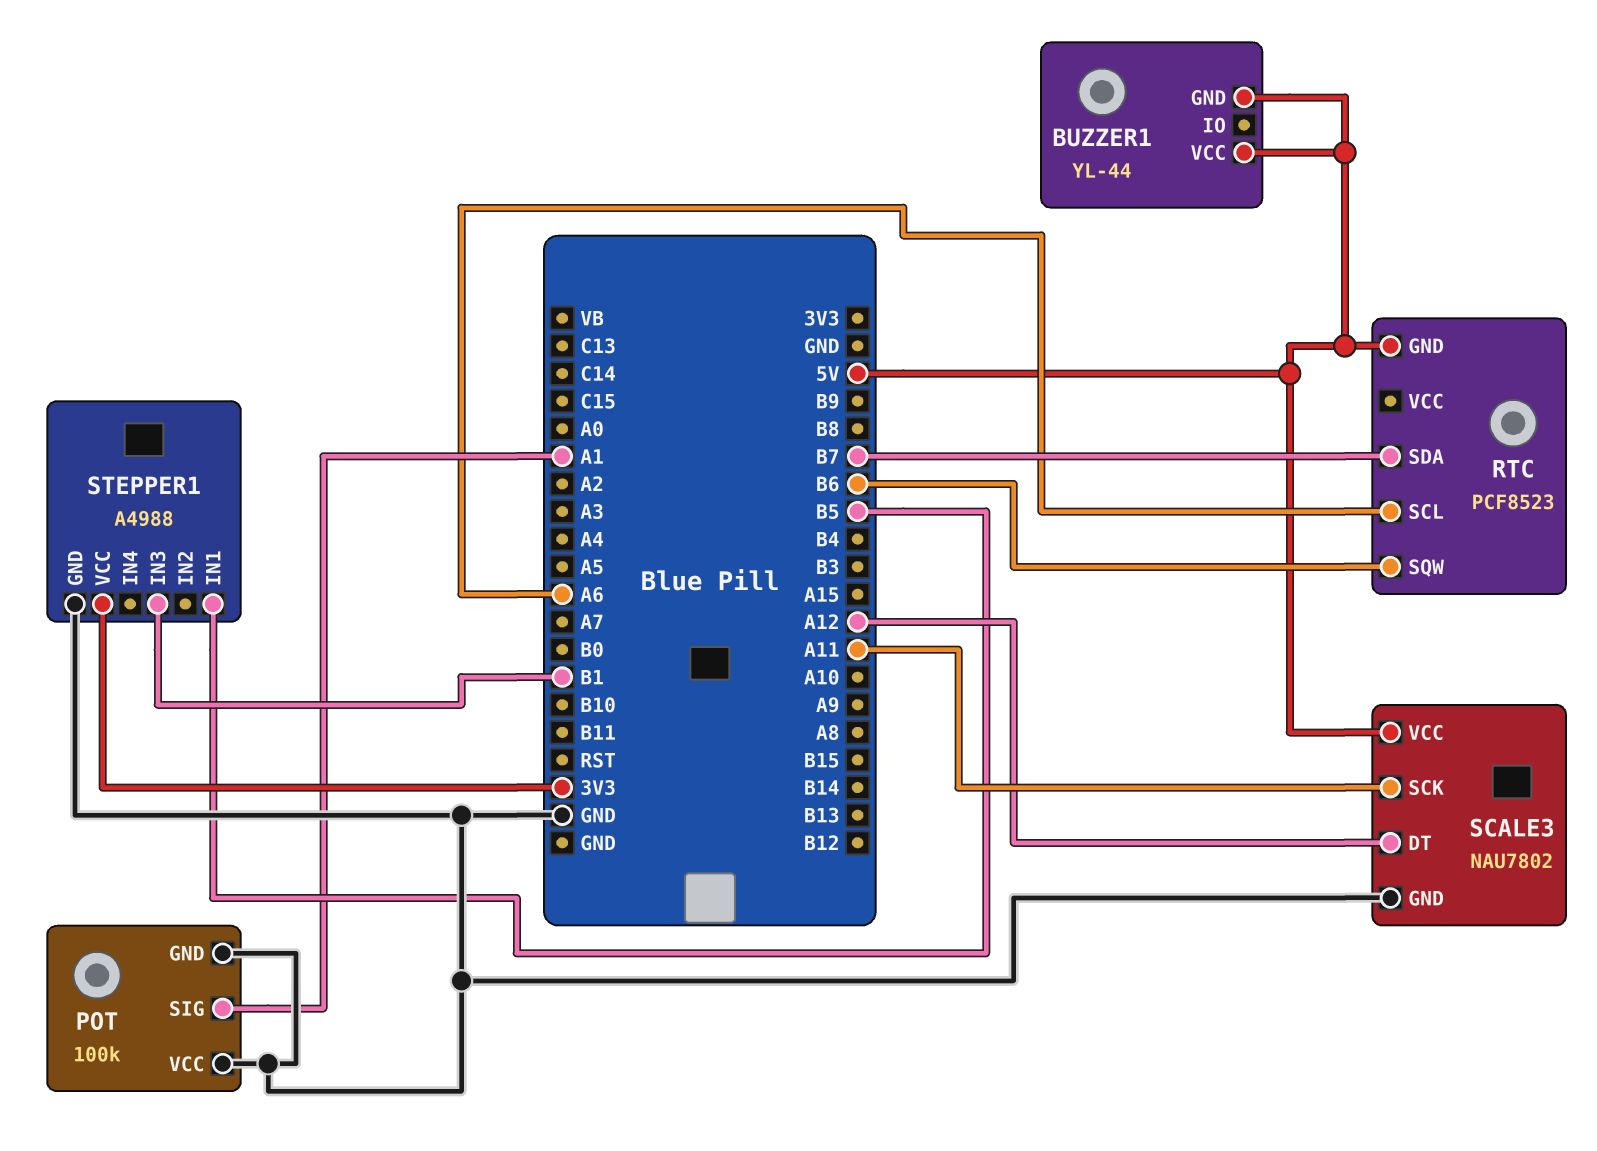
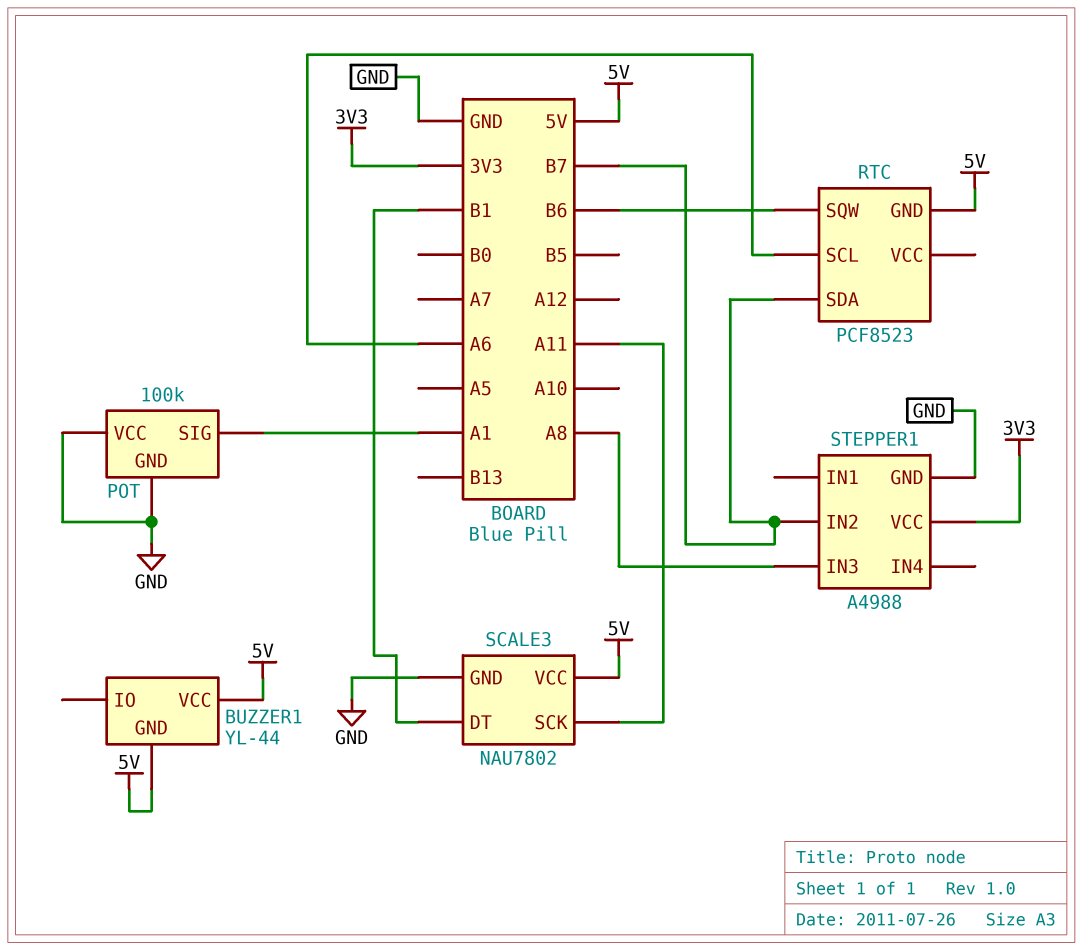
SCALE3 pin DT: A12 -> B1
STEPPER1 pin IN1: B5 -> none
STEPPER1 pin IN2: none -> B7
STEPPER1 pin IN3: B1 -> A8

